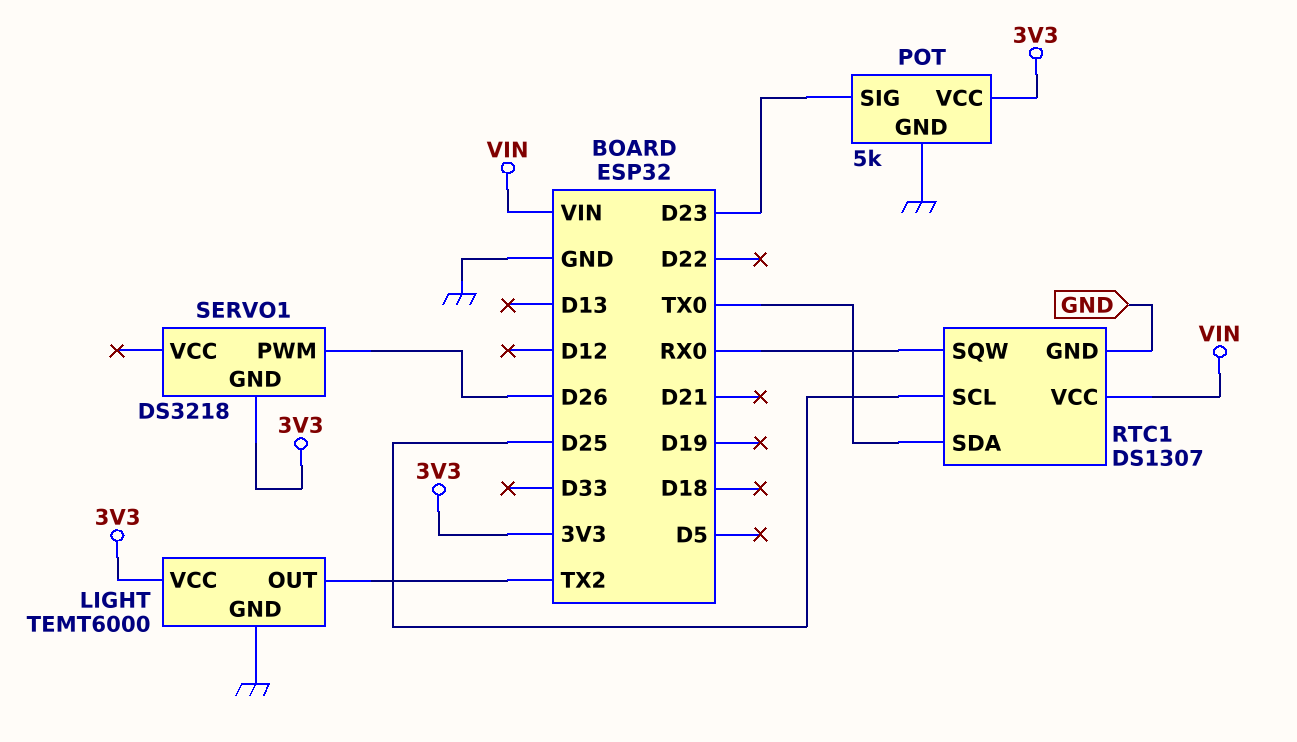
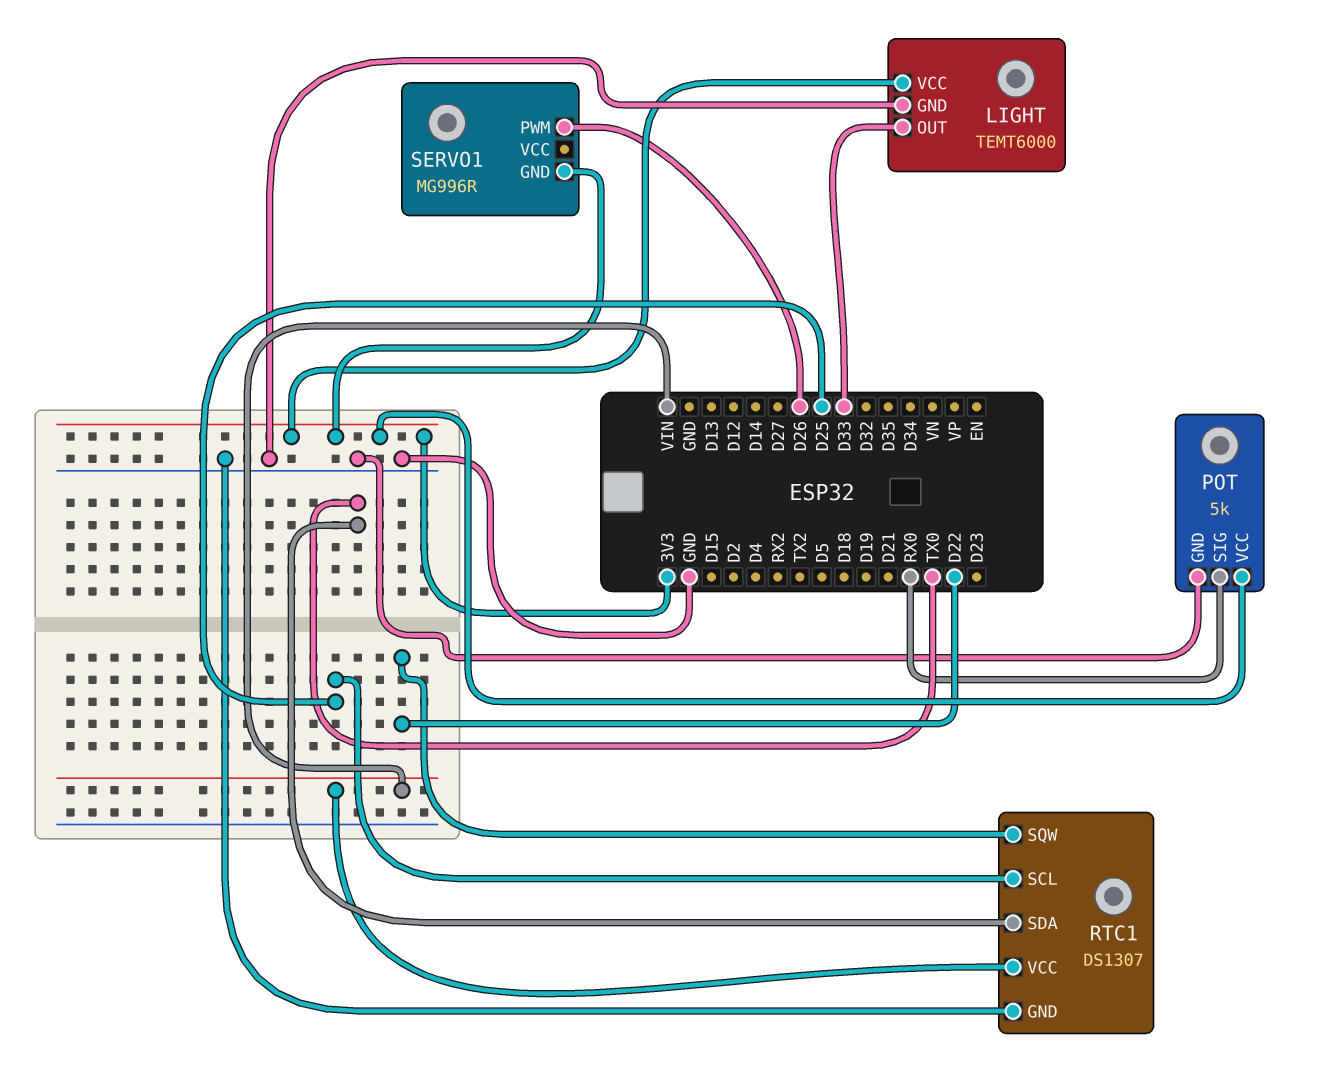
LIGHT pin OUT: TX2 -> D33
POT pin SIG: D23 -> RX0
RTC1 pin SQW: RX0 -> D22
SERVO1: DS3218 -> MG996R

